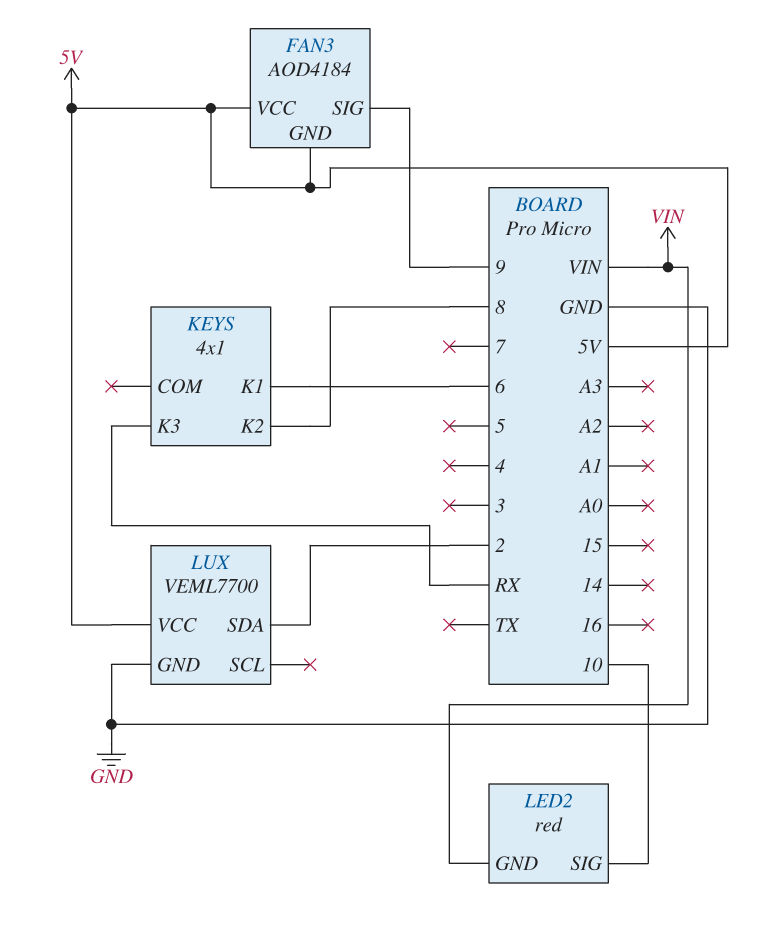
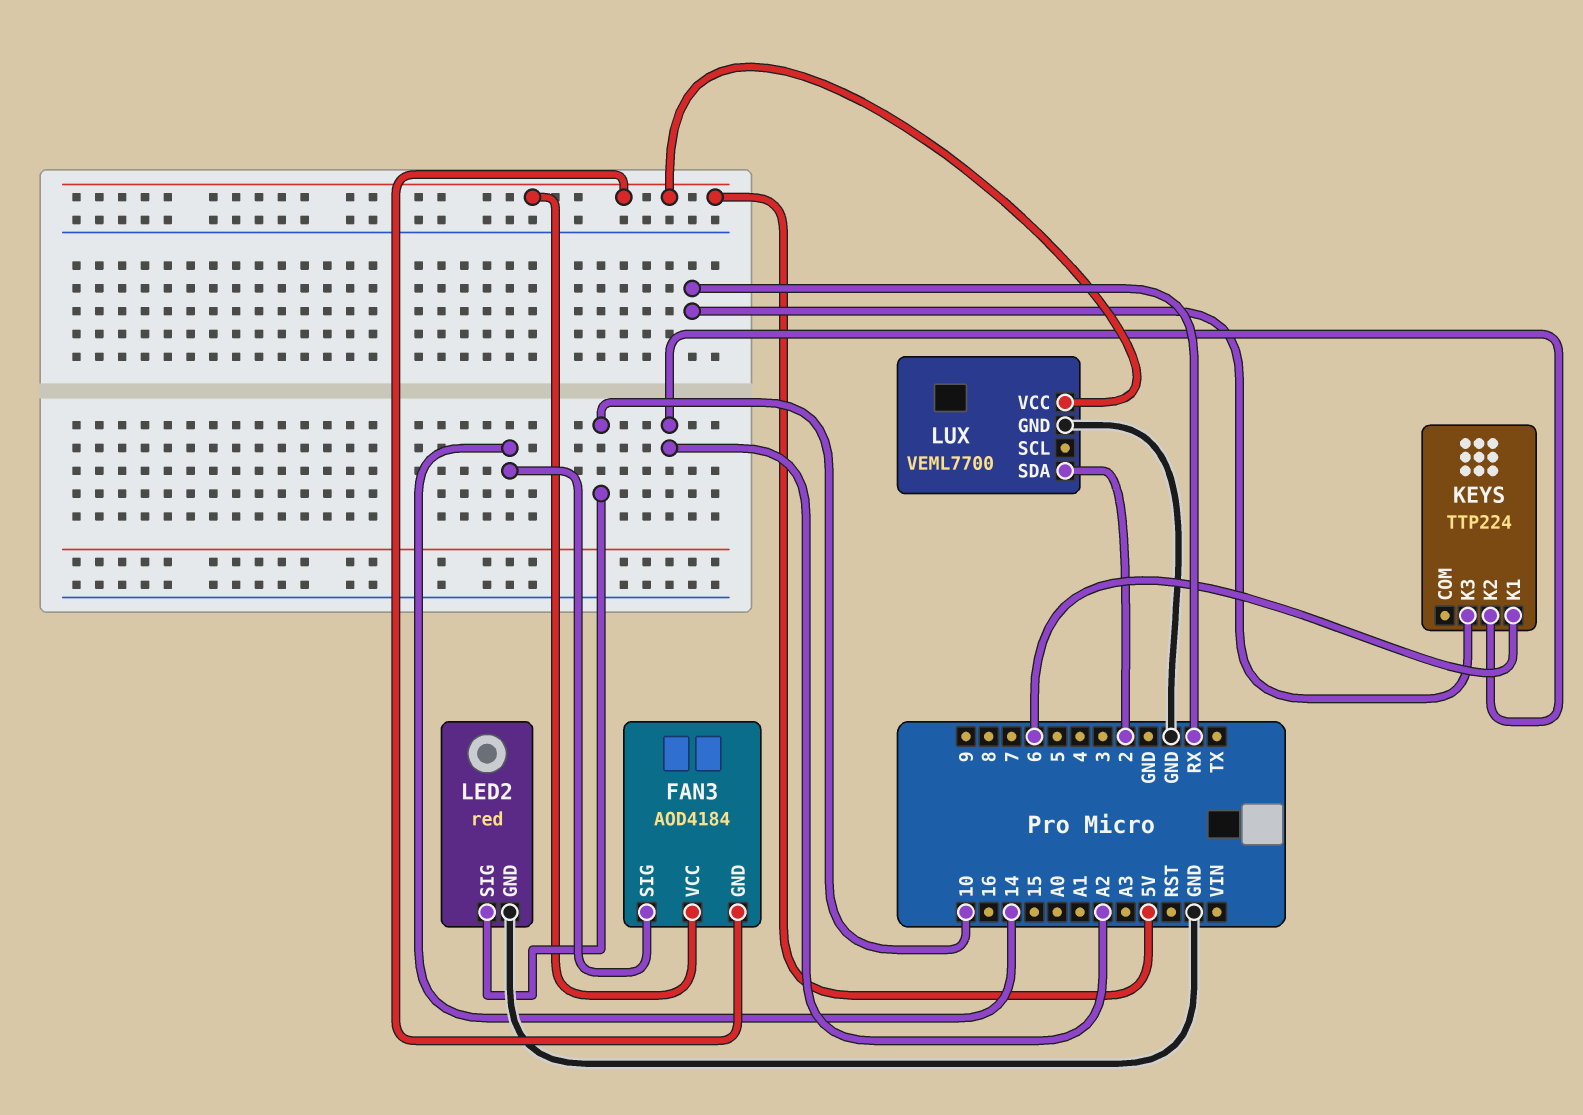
FAN3 pin SIG: 9 -> 14
KEYS: 4x1 -> TTP224
KEYS pin K2: 8 -> A2
LED2 pin GND: VIN -> GND

